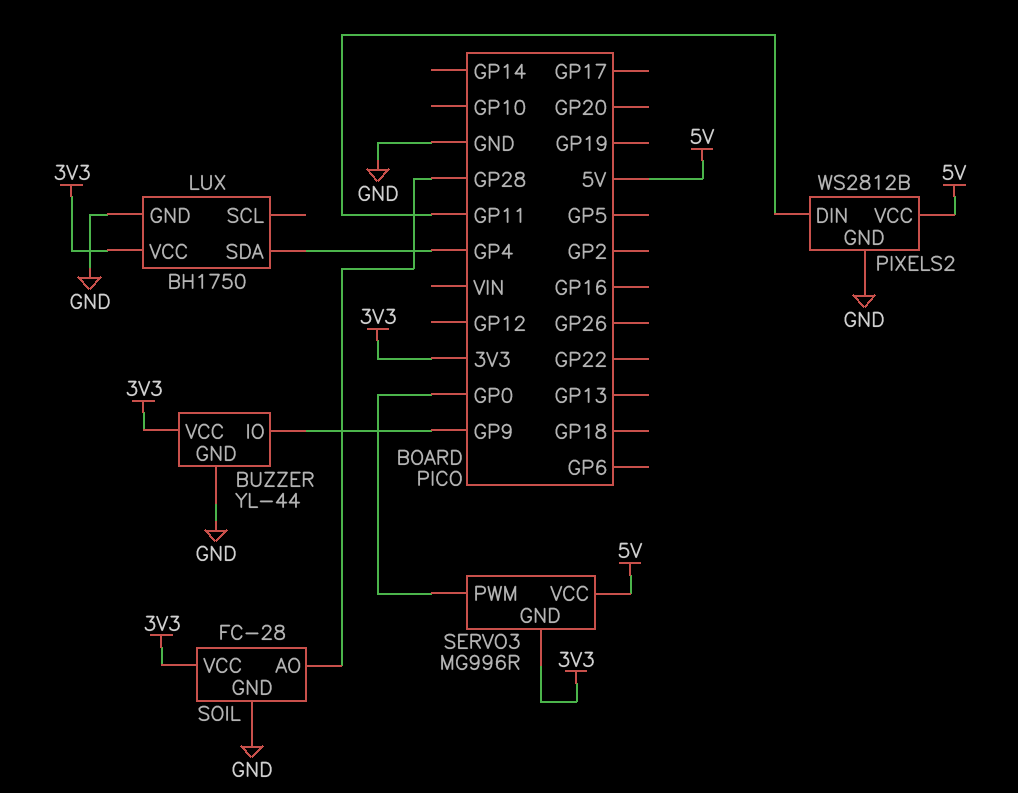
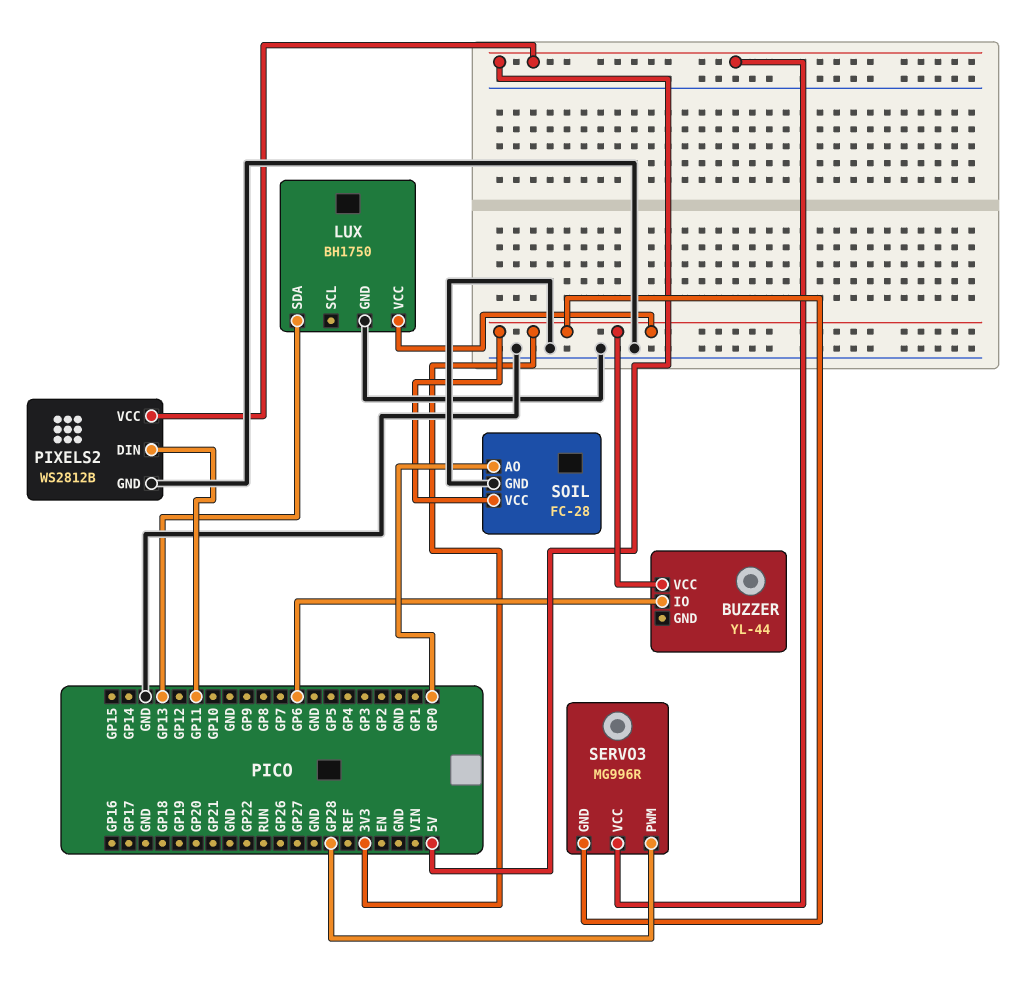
BUZZER pin GND: GND -> none
BUZZER pin IO: GP9 -> GP6
LUX pin SDA: GP4 -> GP13
SERVO3 pin PWM: GP0 -> GP28
SOIL pin AO: GP28 -> GP0

